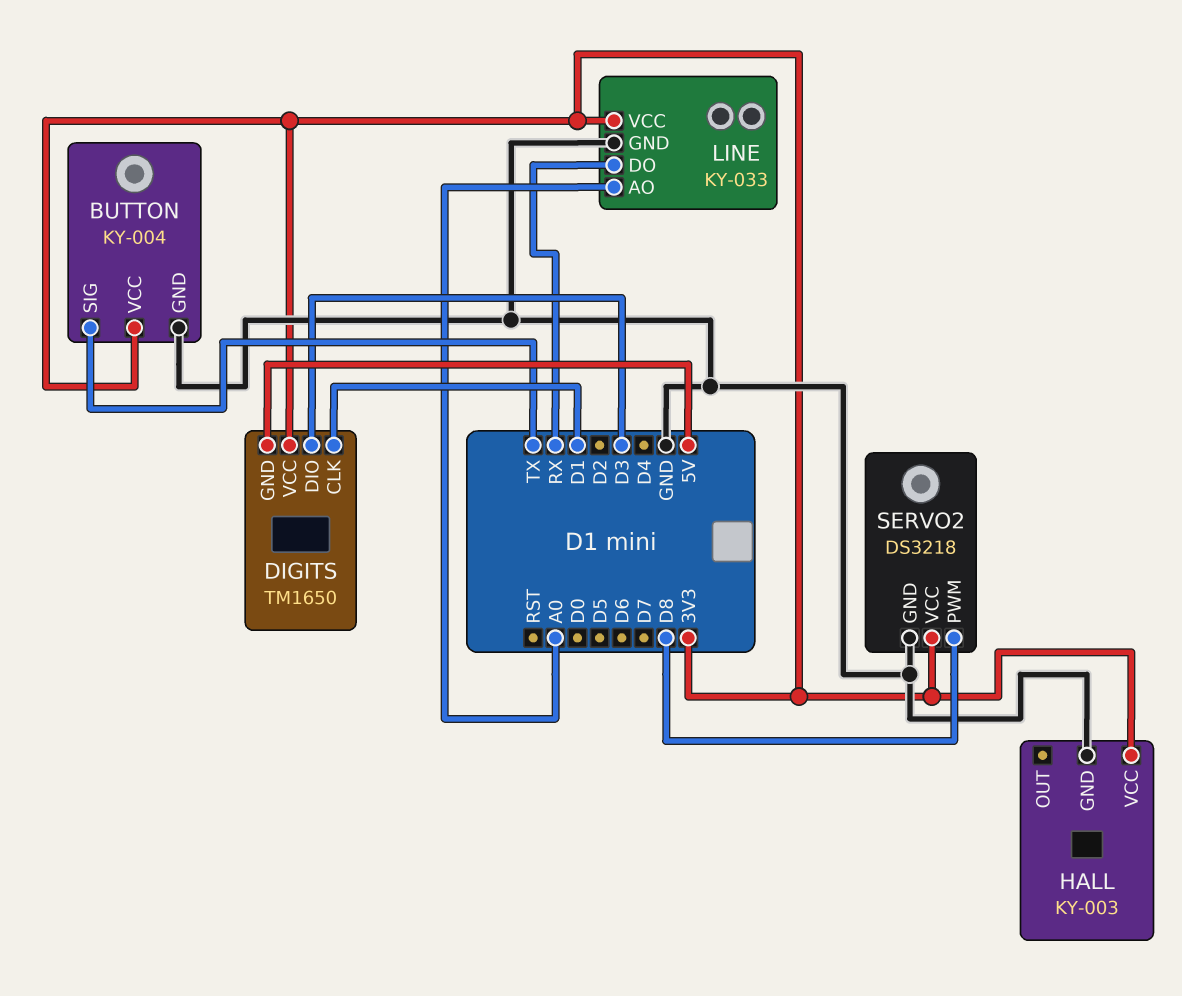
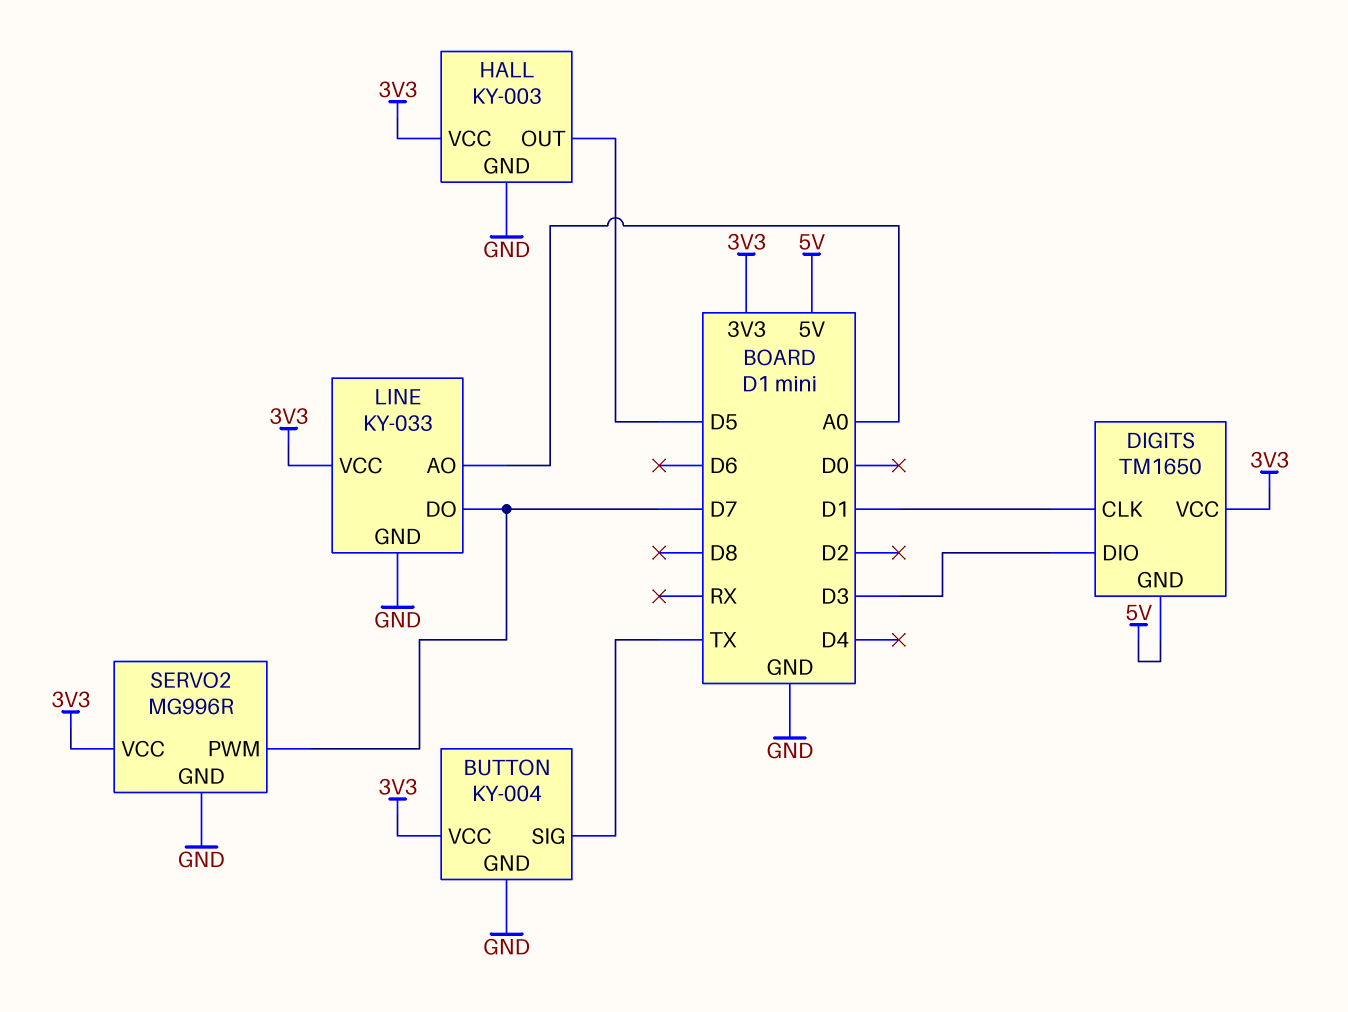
HALL pin OUT: none -> D5
LINE pin DO: RX -> D7
SERVO2: DS3218 -> MG996R
SERVO2 pin PWM: D8 -> D7

